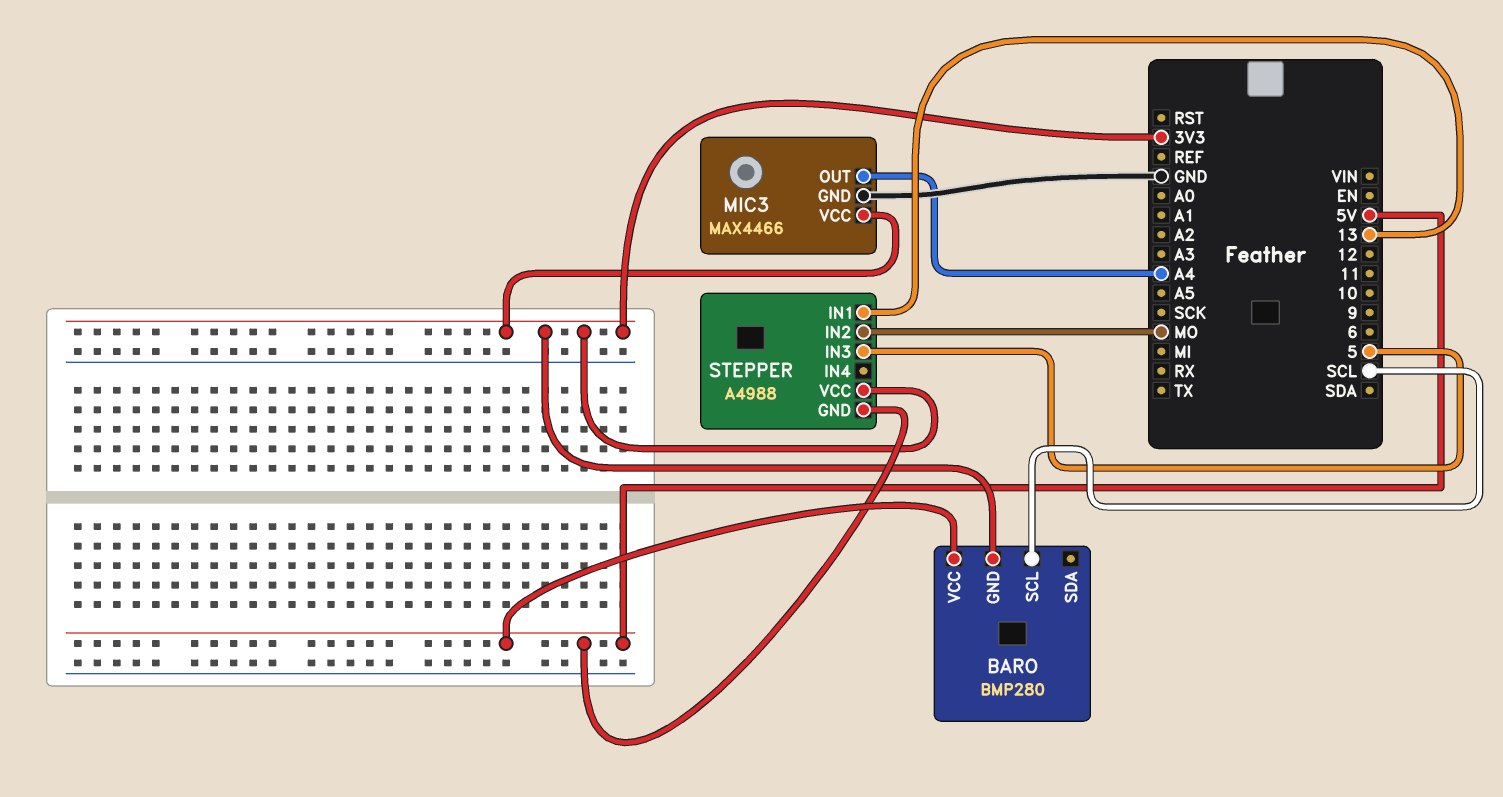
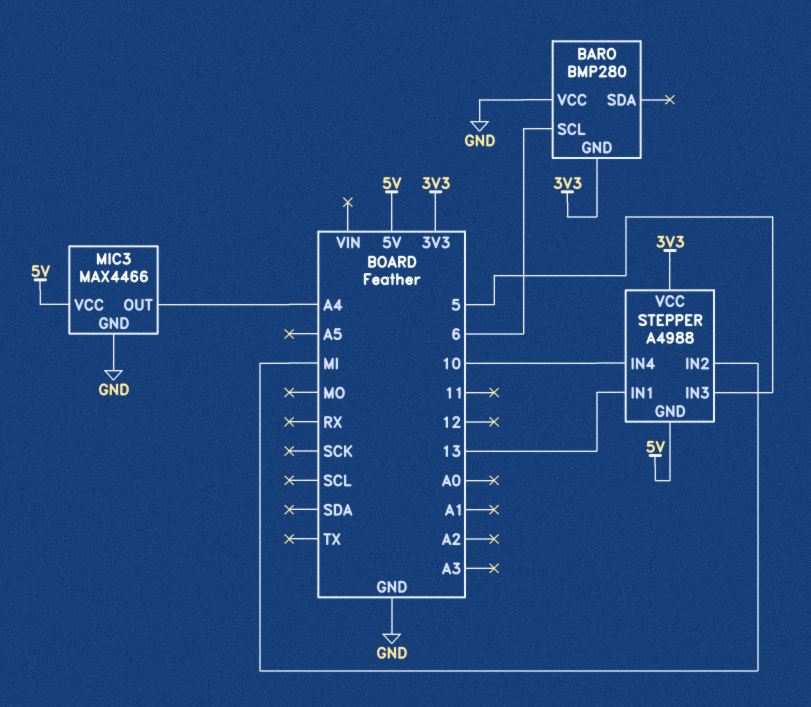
BARO pin SCL: SCL -> 6
BARO pin VCC: 5V -> GND
MIC3 pin VCC: 3V3 -> 5V
STEPPER pin IN2: MO -> MI
STEPPER pin IN4: none -> 10

